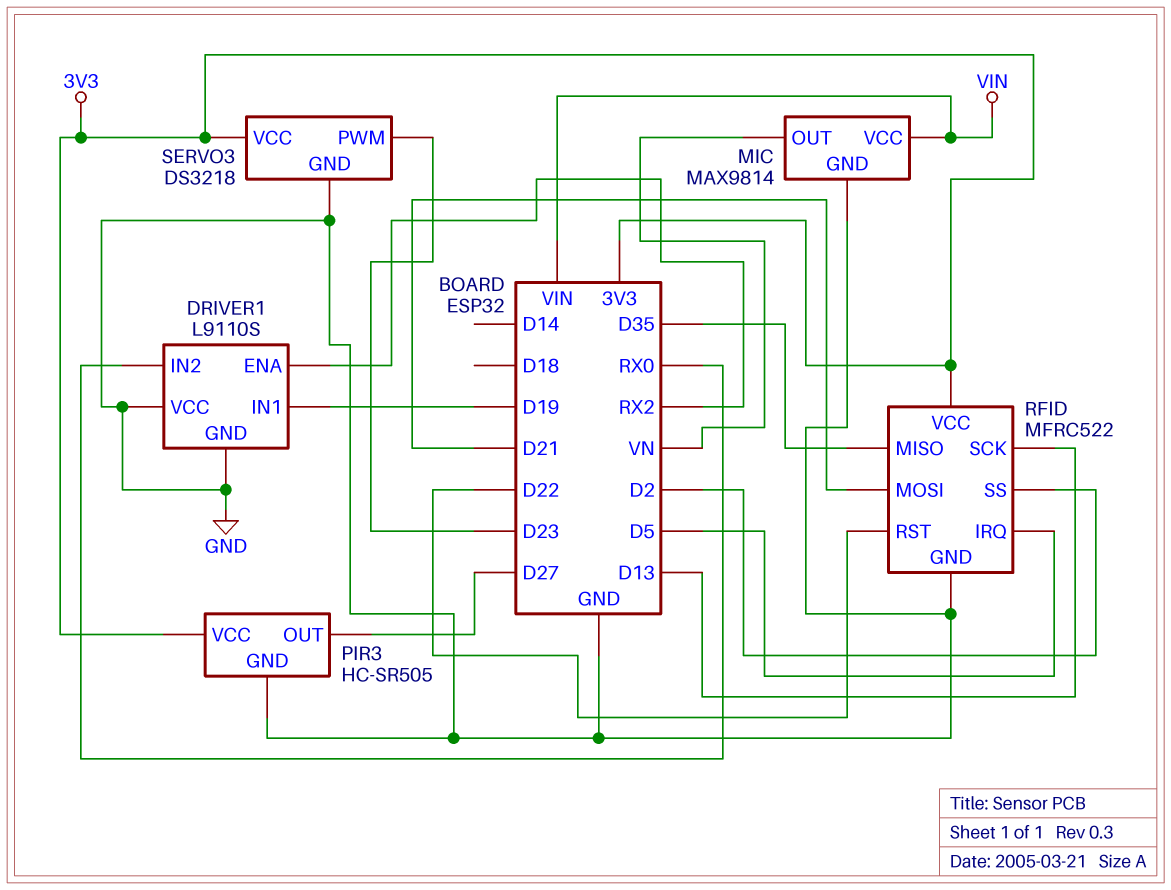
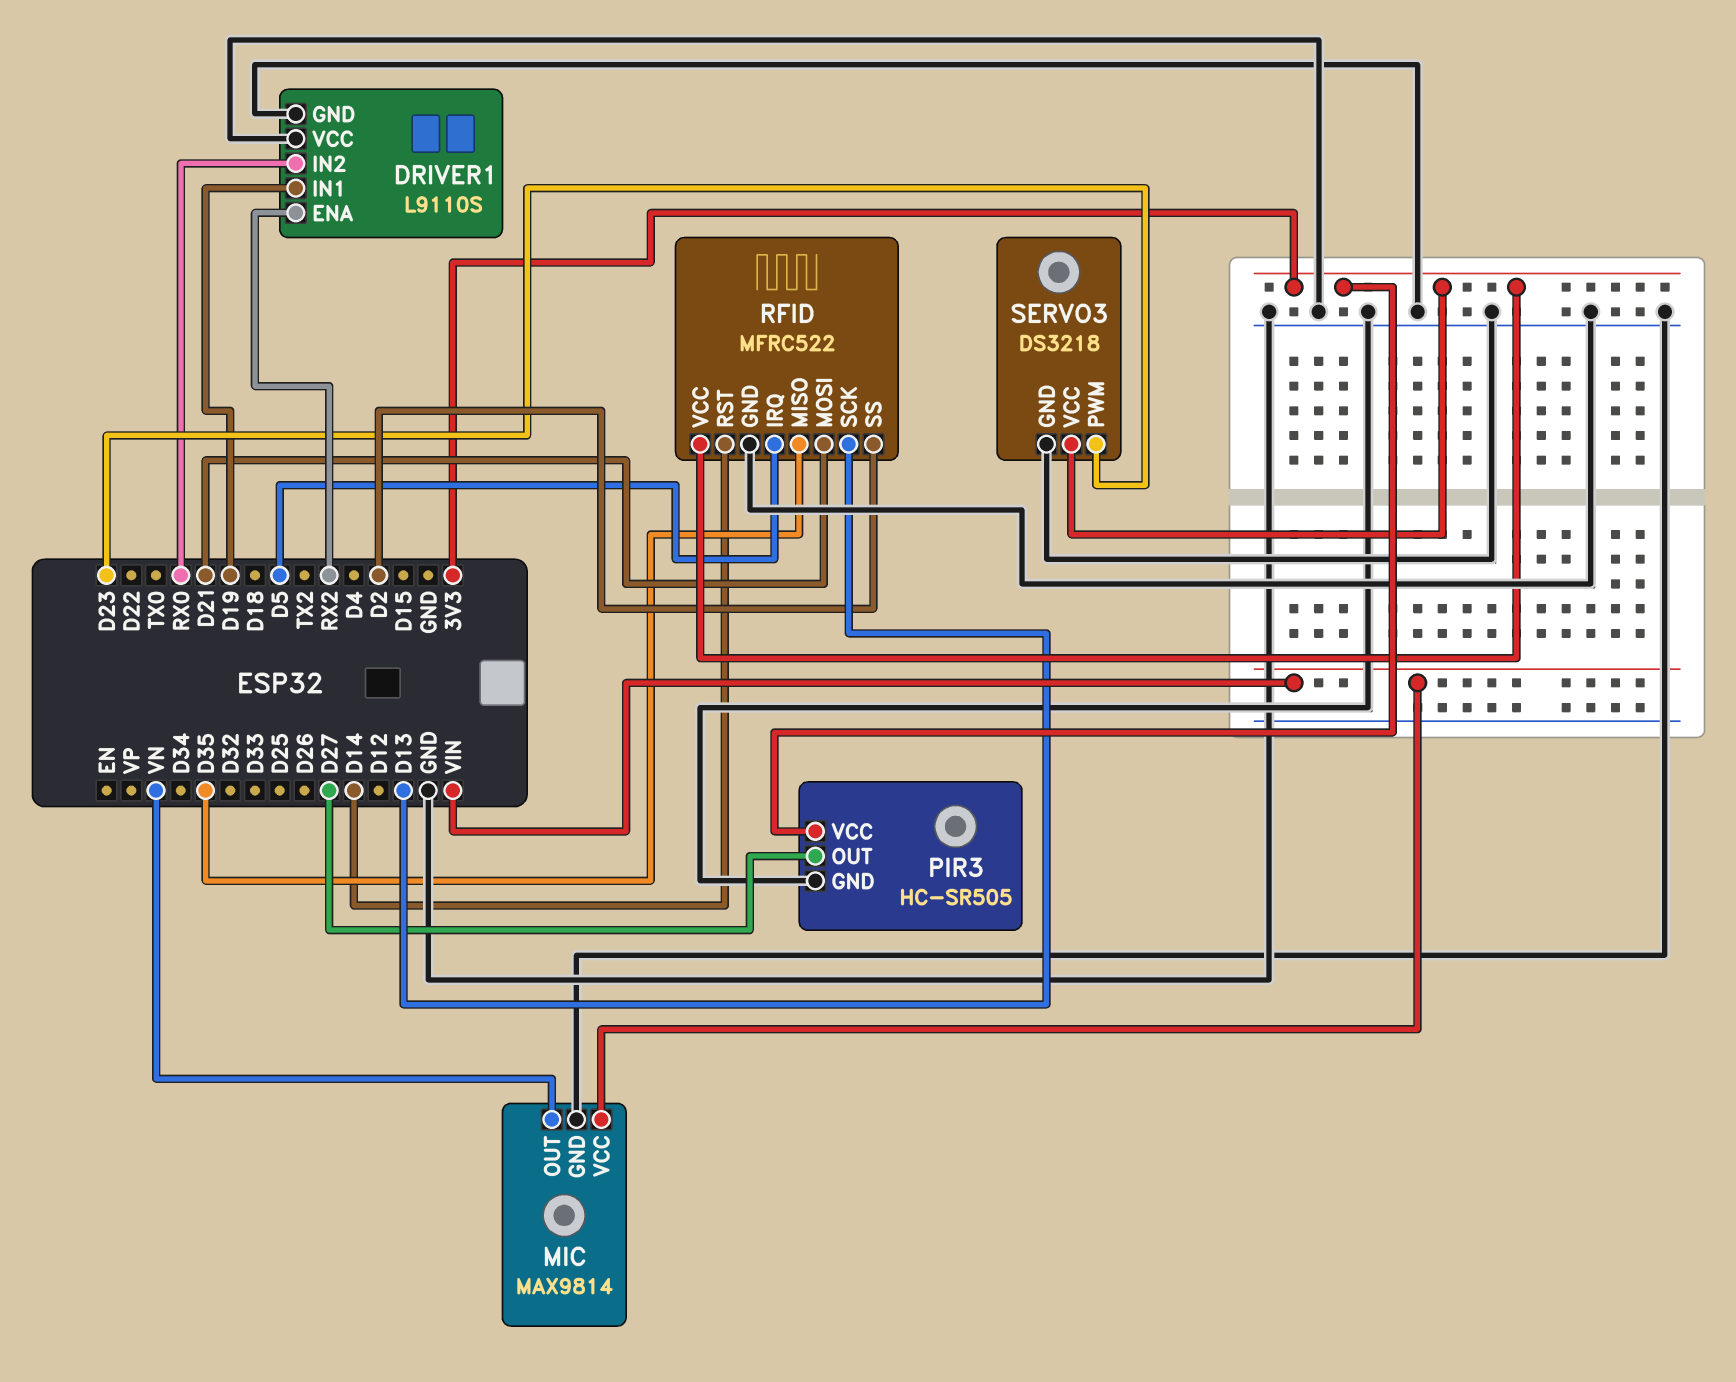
RFID pin RST: D22 -> D14

